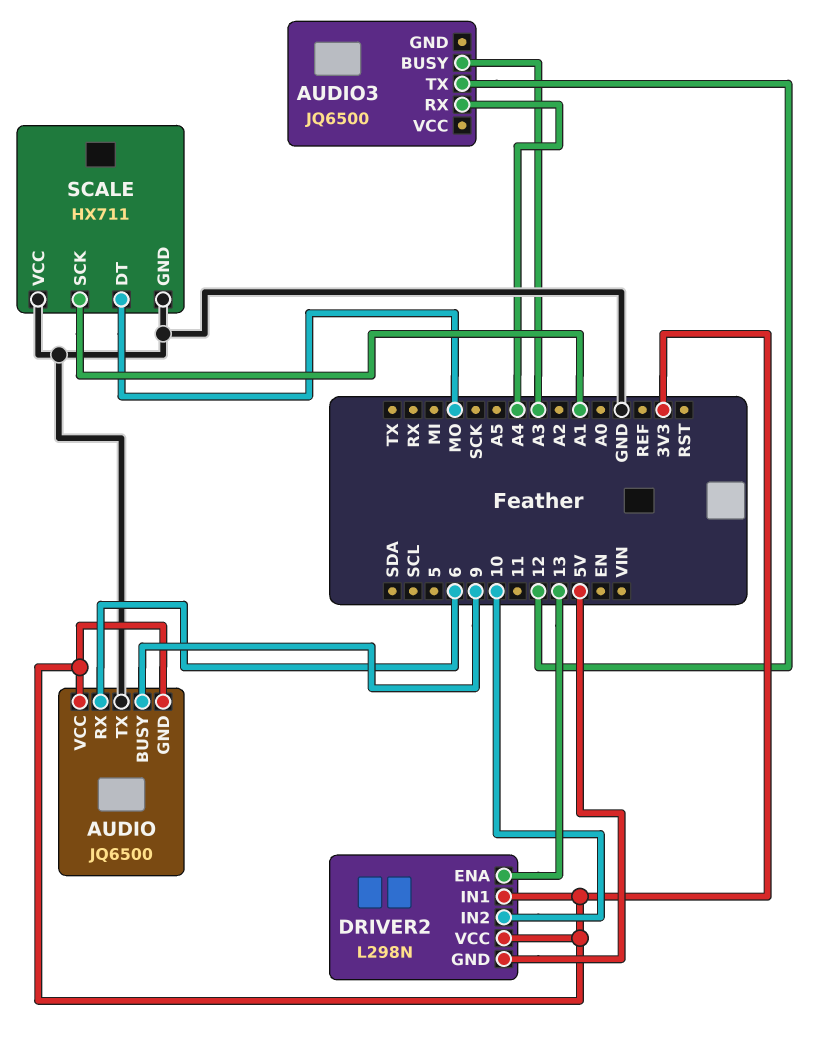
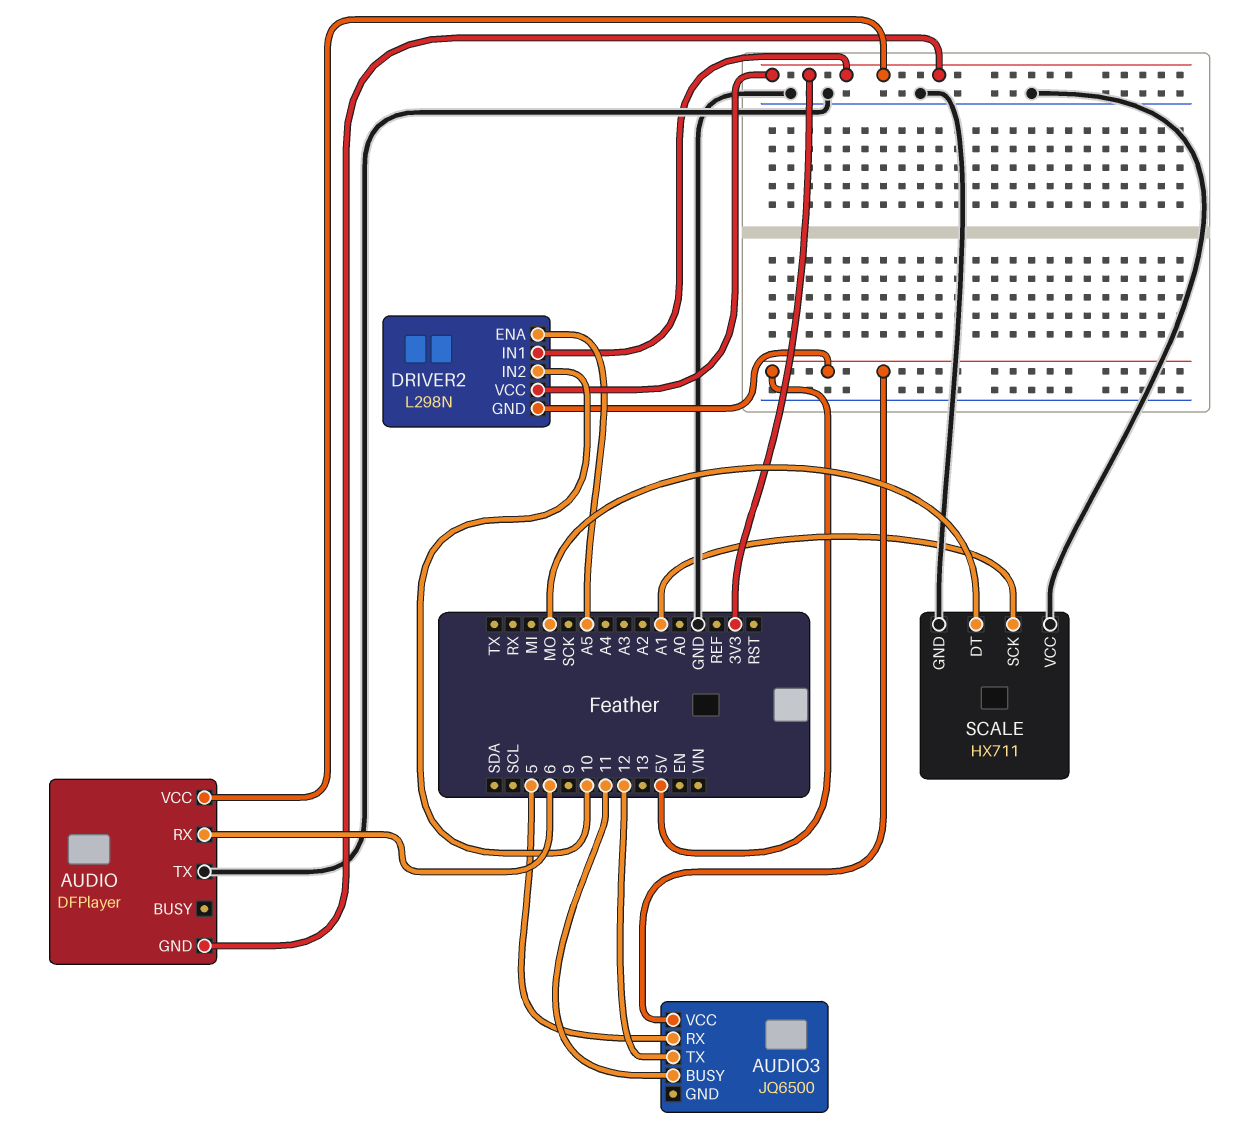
AUDIO: JQ6500 -> DFPlayer
AUDIO pin BUSY: 9 -> none
AUDIO3 pin BUSY: A3 -> 11
AUDIO3 pin RX: A4 -> 5
AUDIO3 pin VCC: none -> 5V
DRIVER2 pin ENA: 13 -> A5

